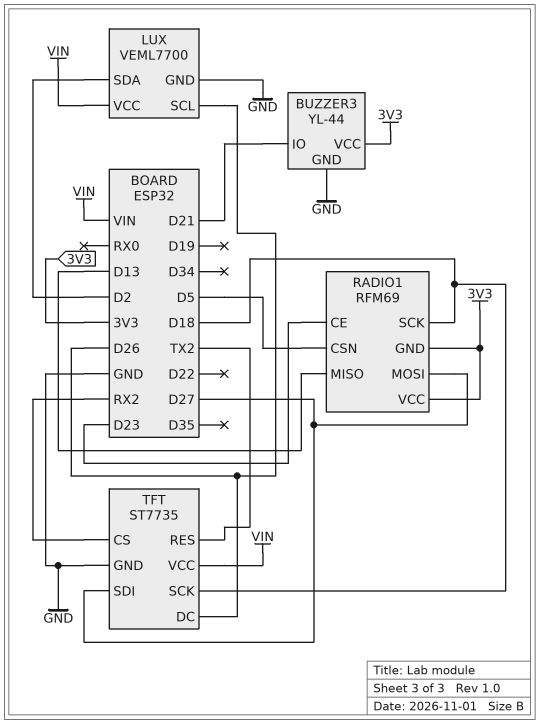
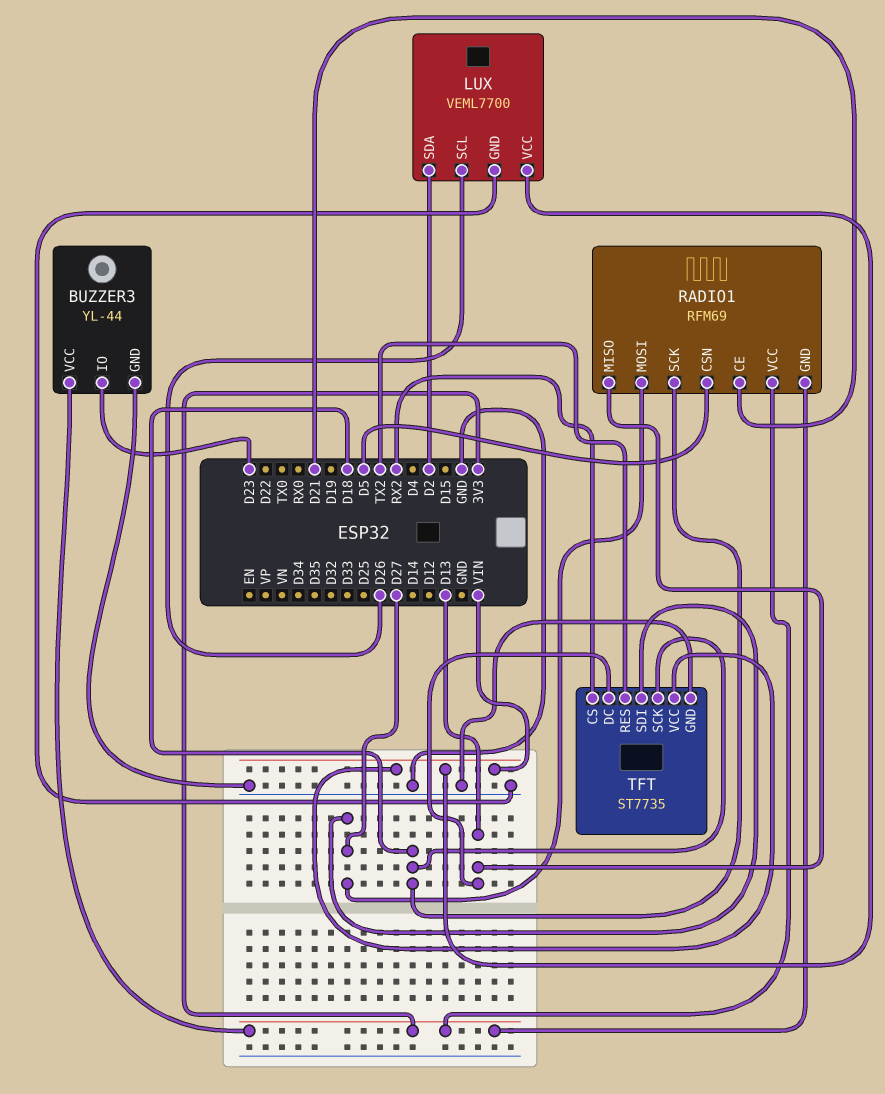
BUZZER3 pin IO: D21 -> D23
RADIO1 pin CE: D23 -> D21
TFT pin DC: D26 -> D13

